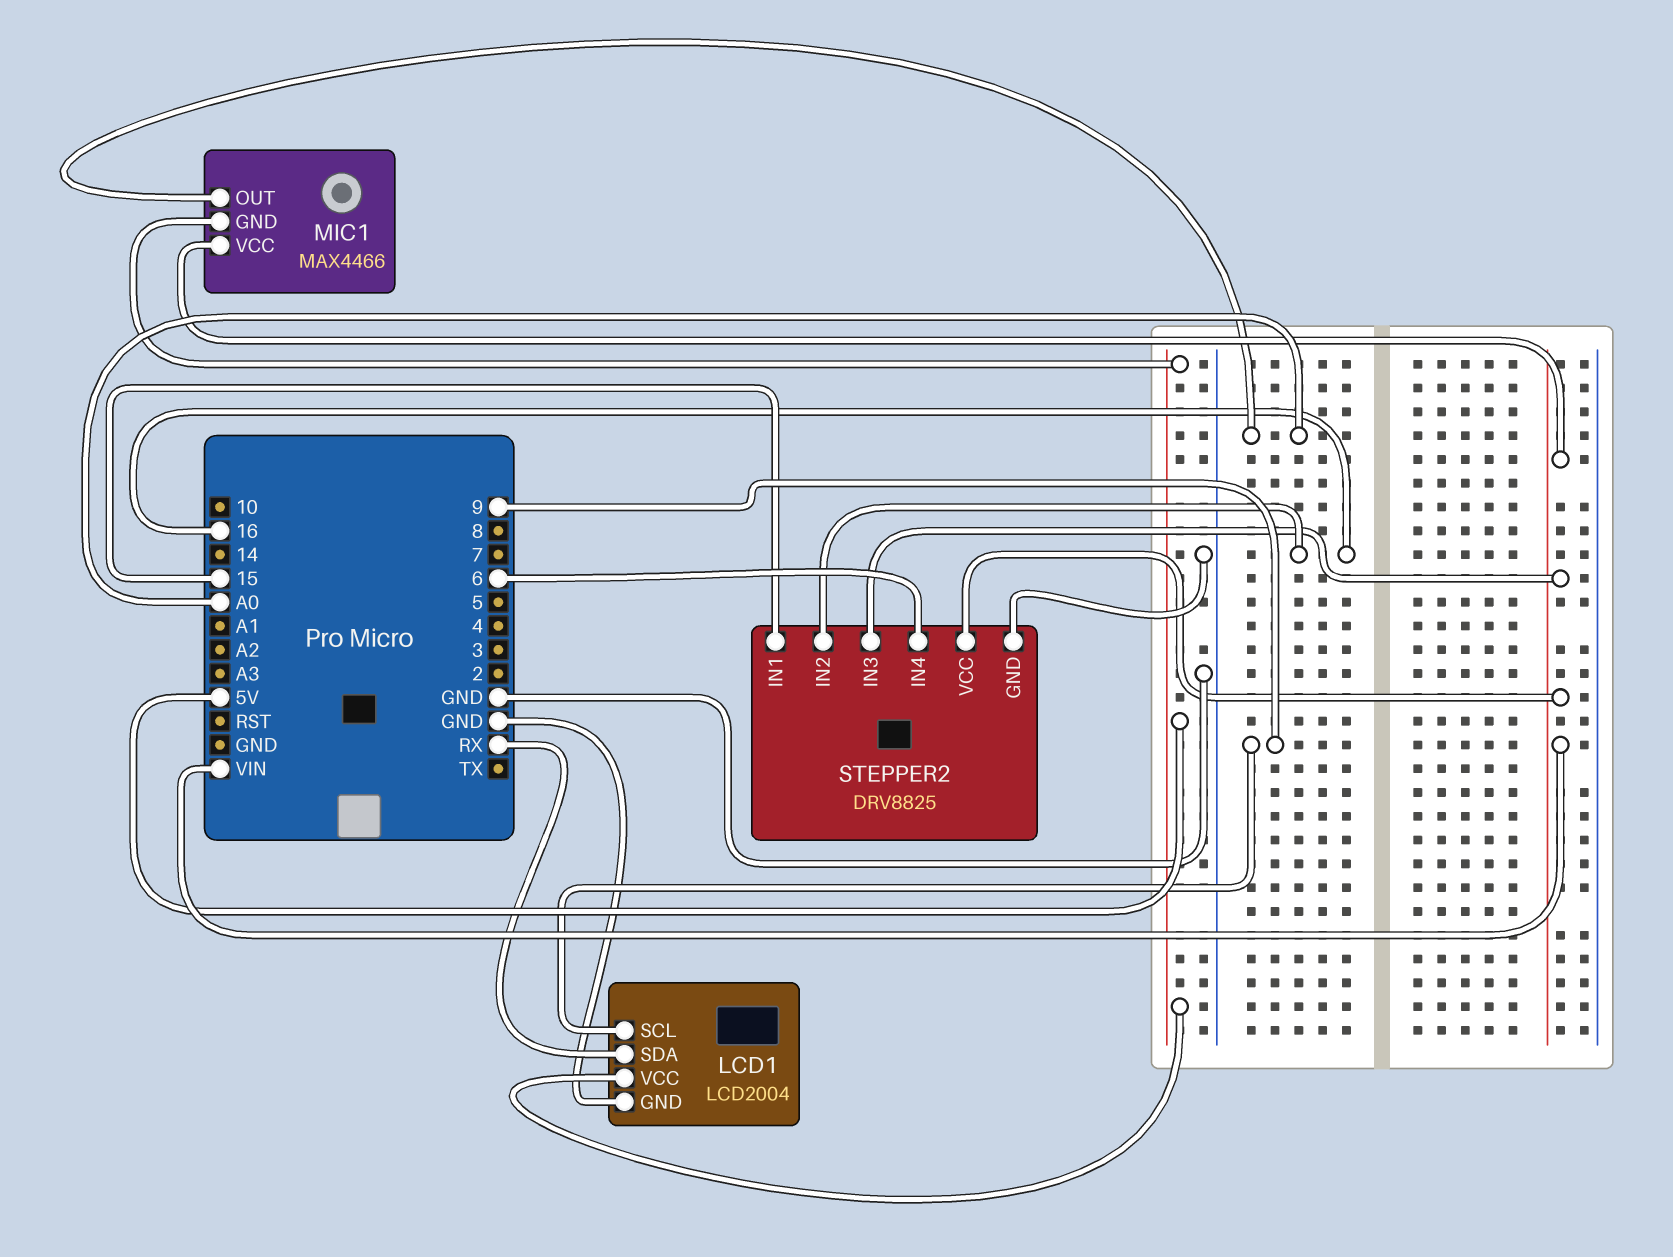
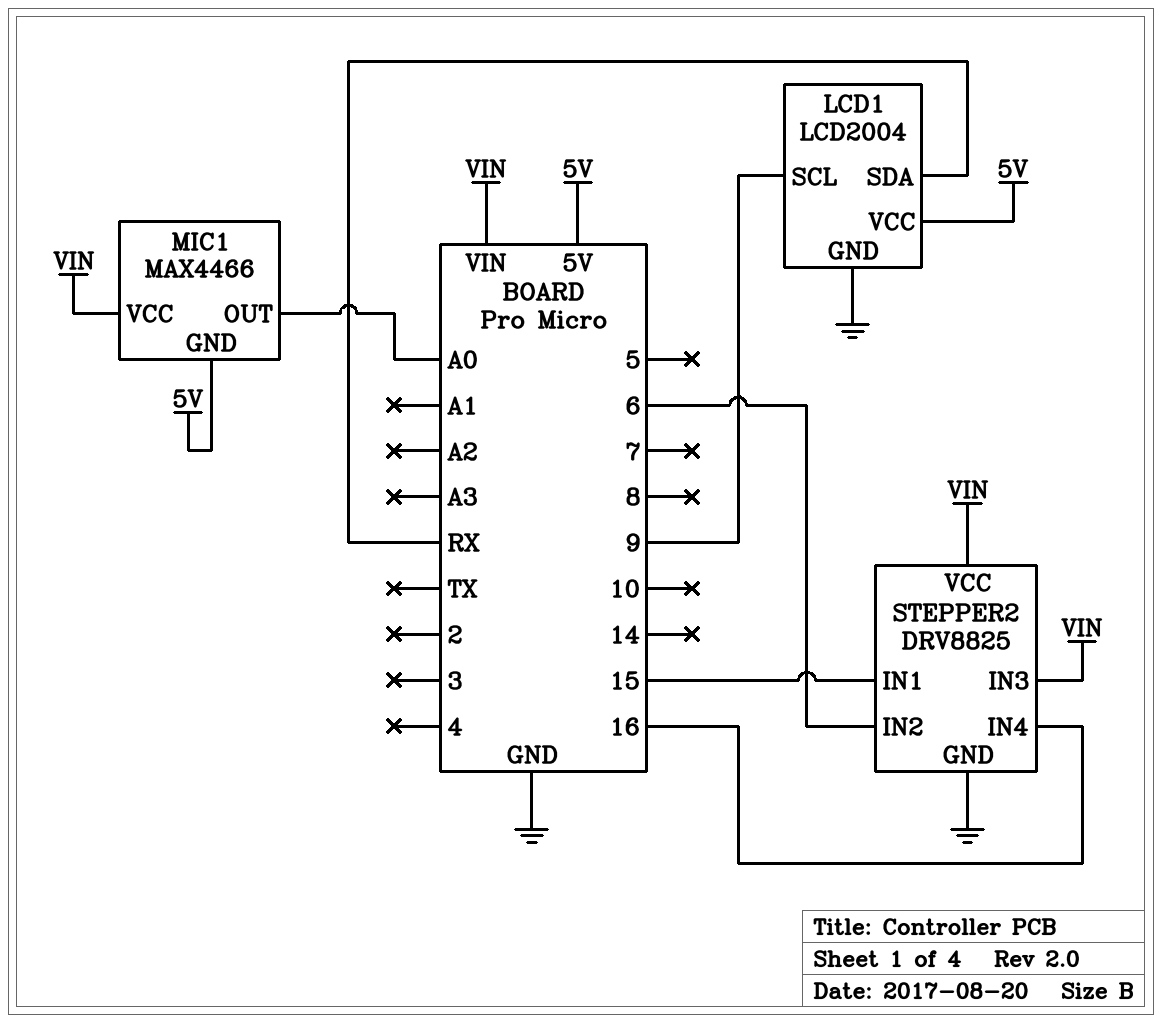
STEPPER2 pin IN2: 16 -> 6
STEPPER2 pin IN4: 6 -> 16

